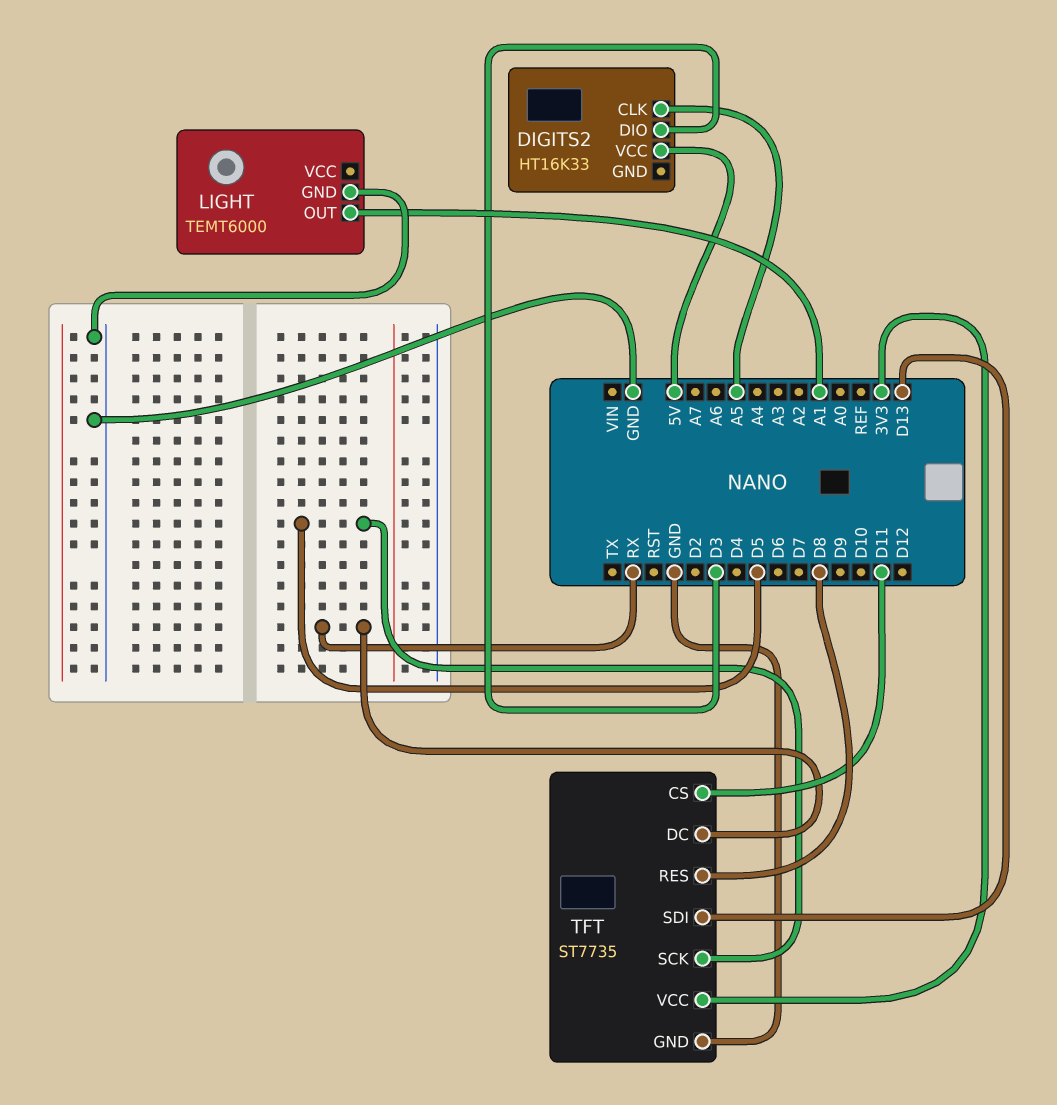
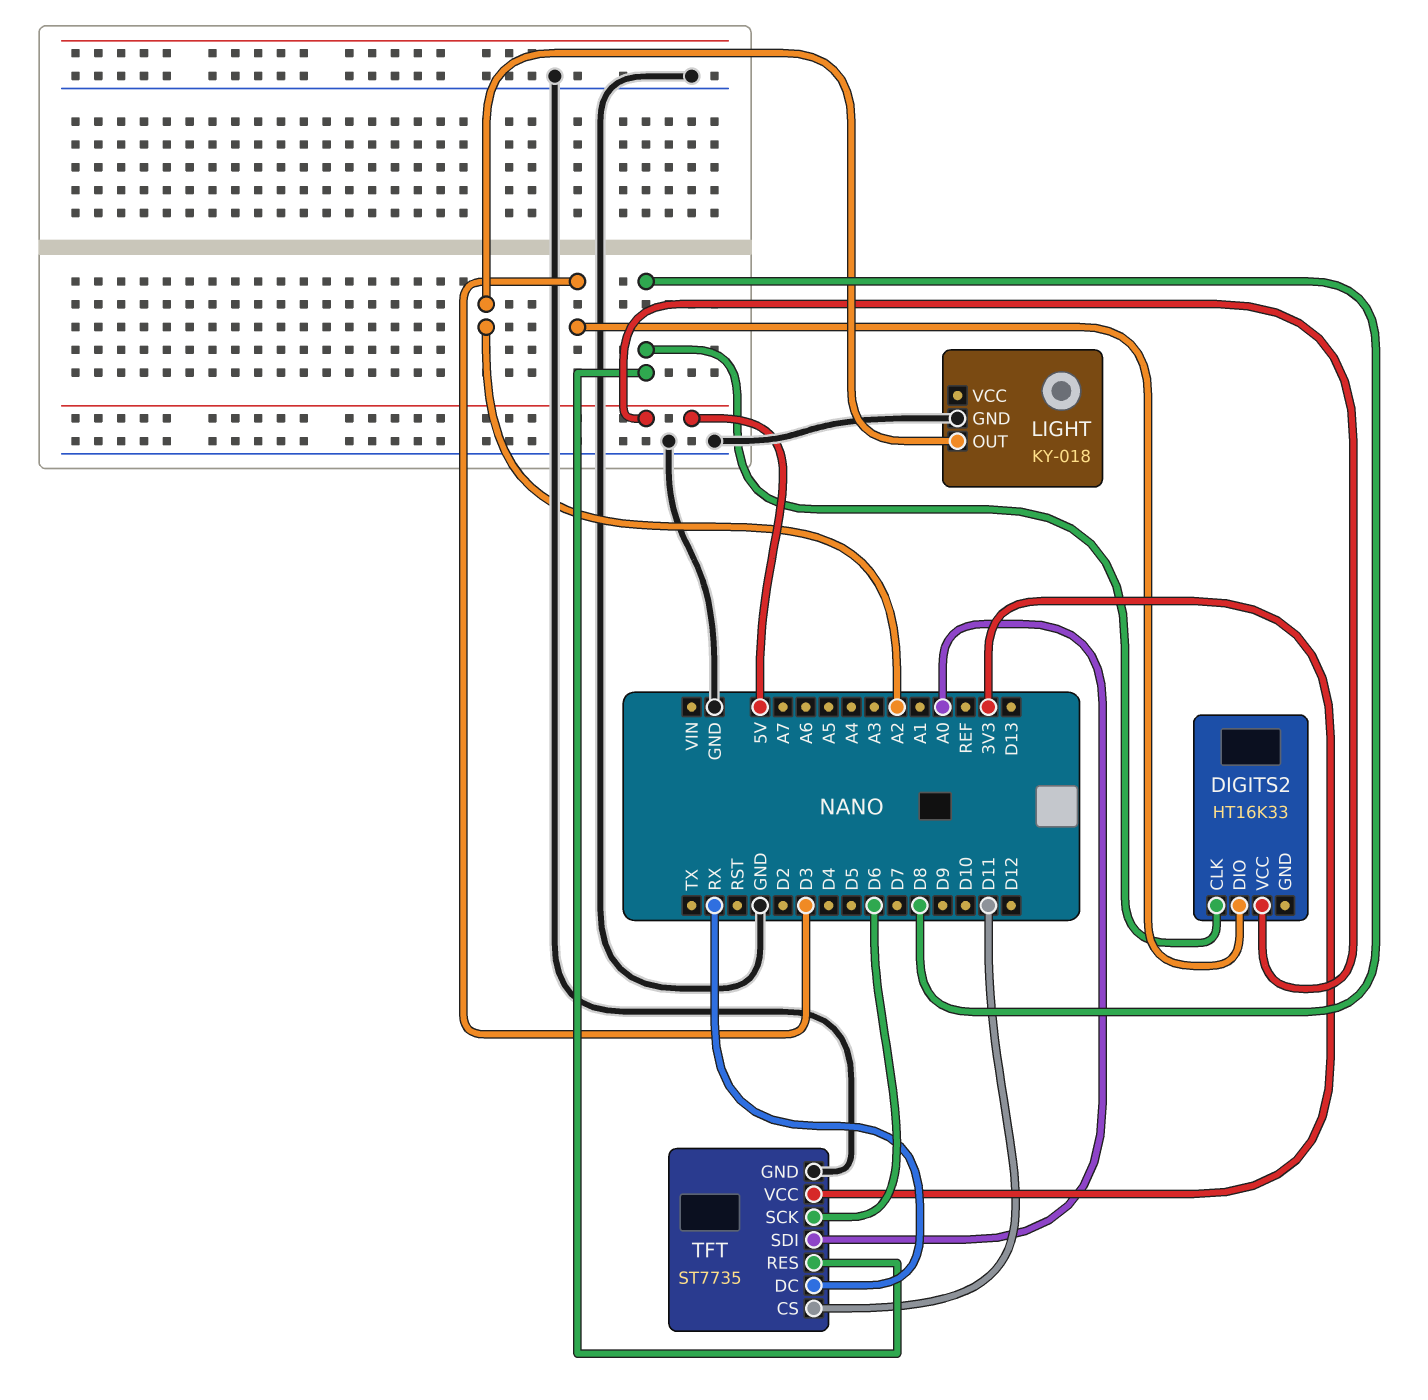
DIGITS2 pin CLK: A5 -> D8
LIGHT: TEMT6000 -> KY-018
LIGHT pin OUT: A1 -> A2
TFT pin SCK: D5 -> D6
TFT pin SDI: D13 -> A0

